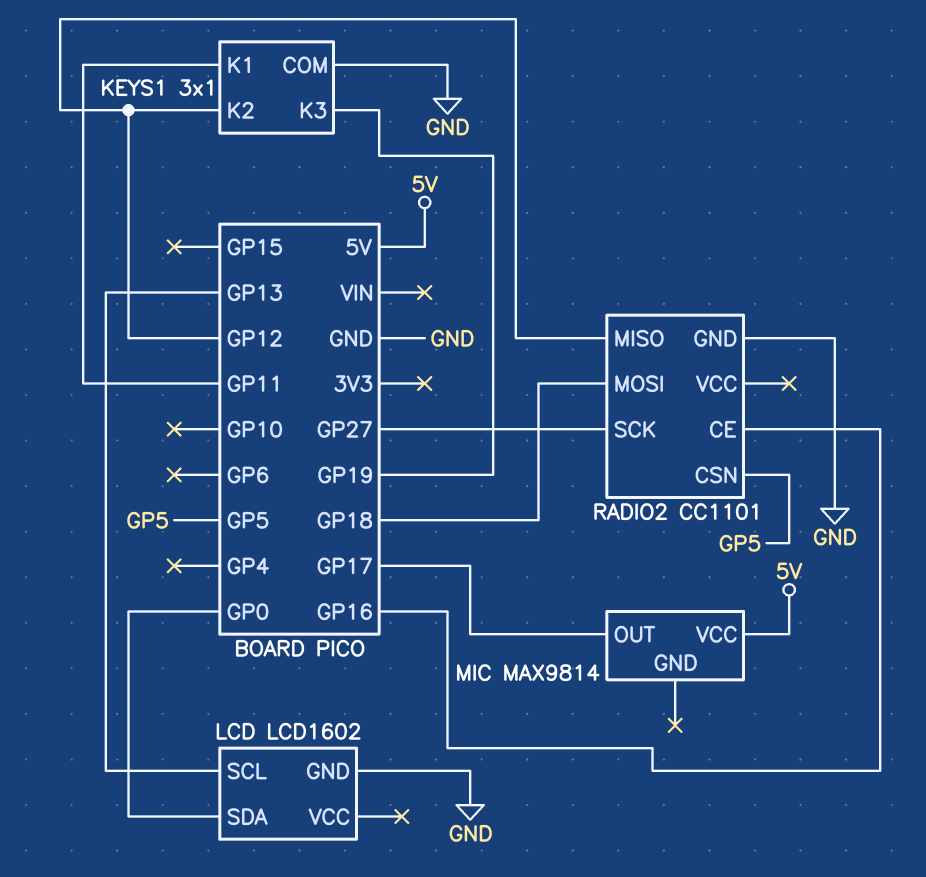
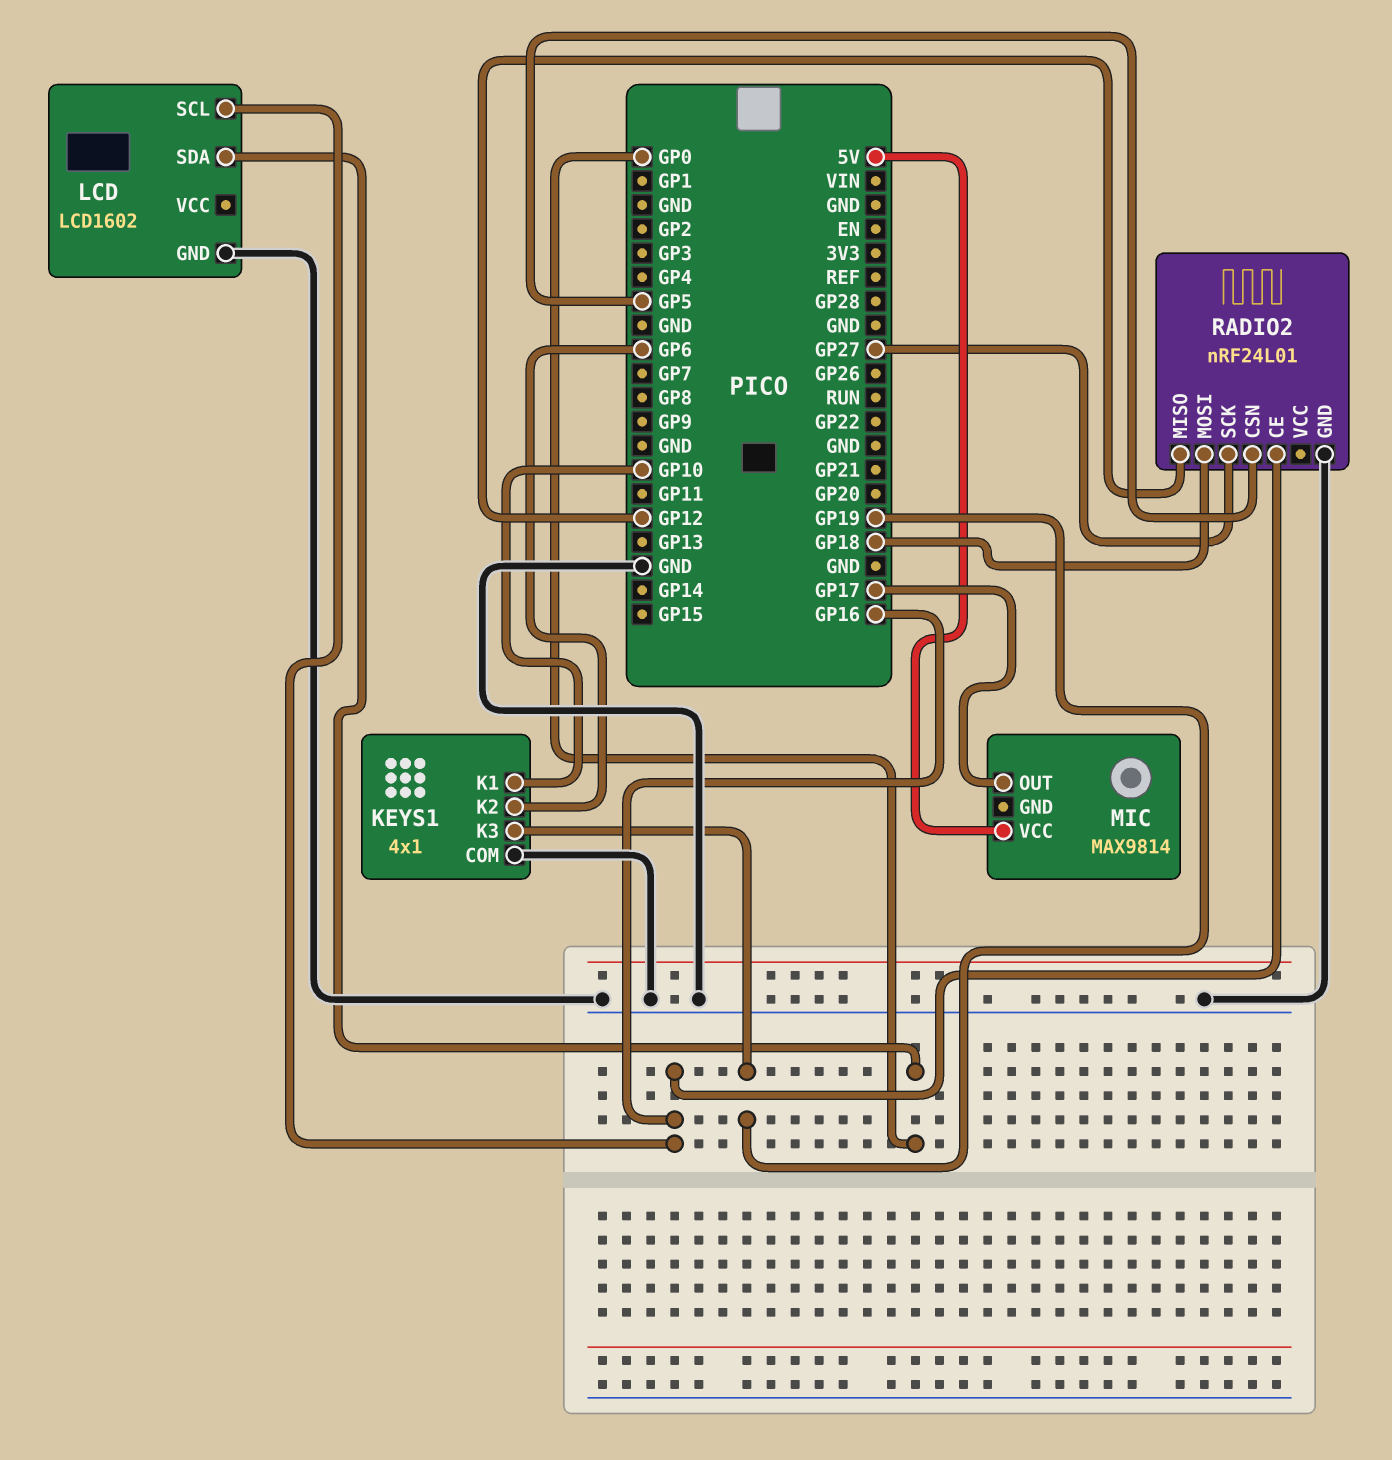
KEYS1: 3x1 -> 4x1
KEYS1 pin K1: GP11 -> GP10
KEYS1 pin K2: GP12 -> GP6
LCD pin SCL: GP13 -> GP16
RADIO2: CC1101 -> nRF24L01

